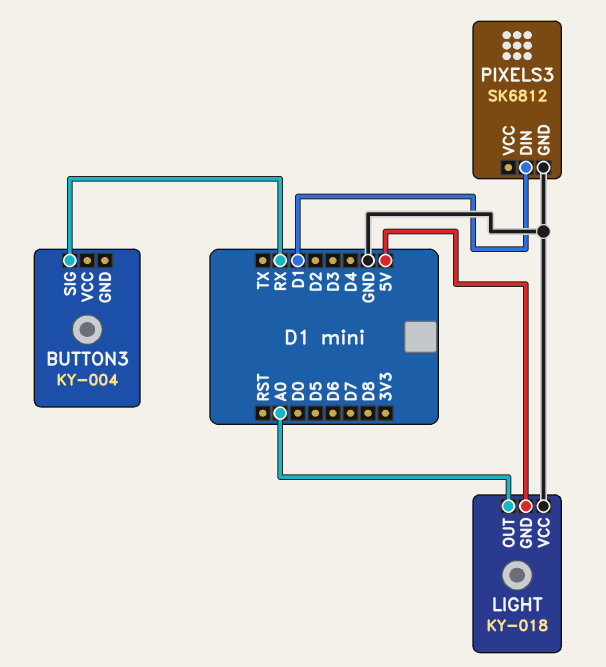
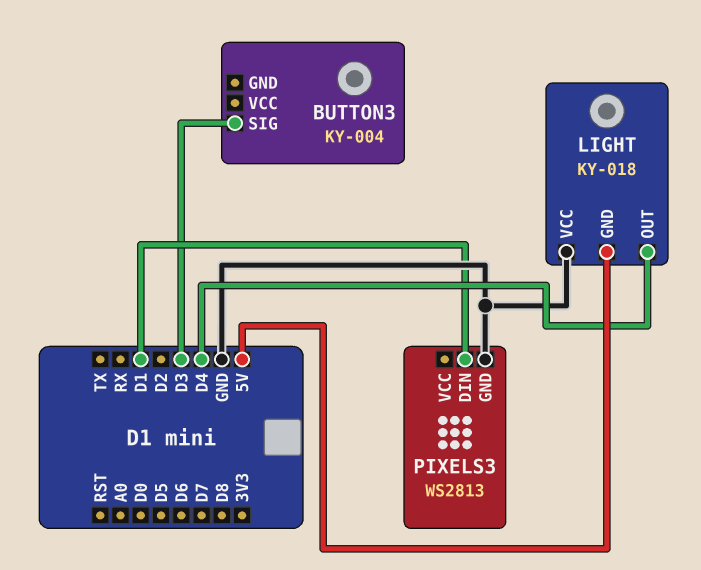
BUTTON3 pin SIG: RX -> D3
LIGHT pin OUT: A0 -> D4
PIXELS3: SK6812 -> WS2813

